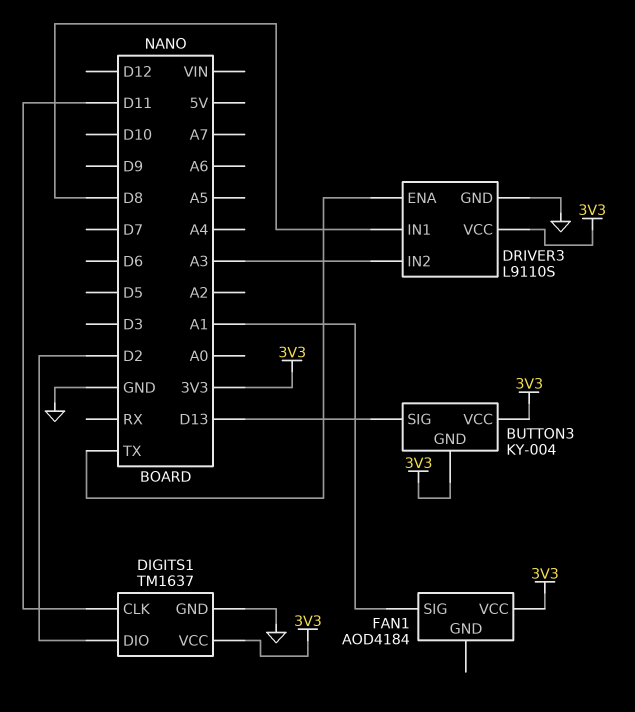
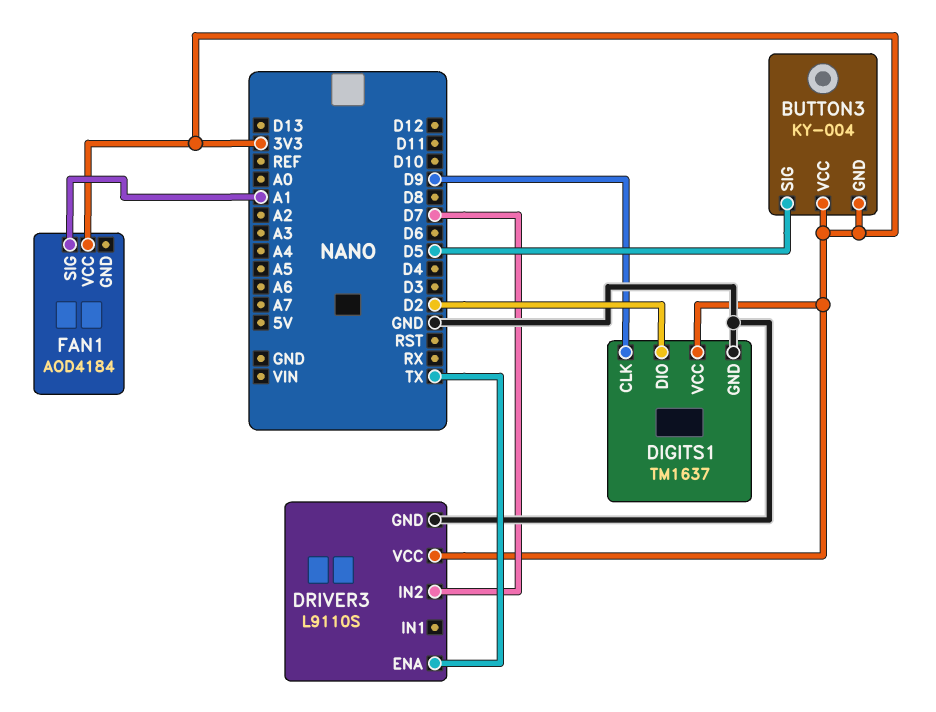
BUTTON3 pin SIG: D13 -> D5
DIGITS1 pin CLK: D11 -> D9
DRIVER3 pin IN1: D8 -> none
DRIVER3 pin IN2: A3 -> D7

